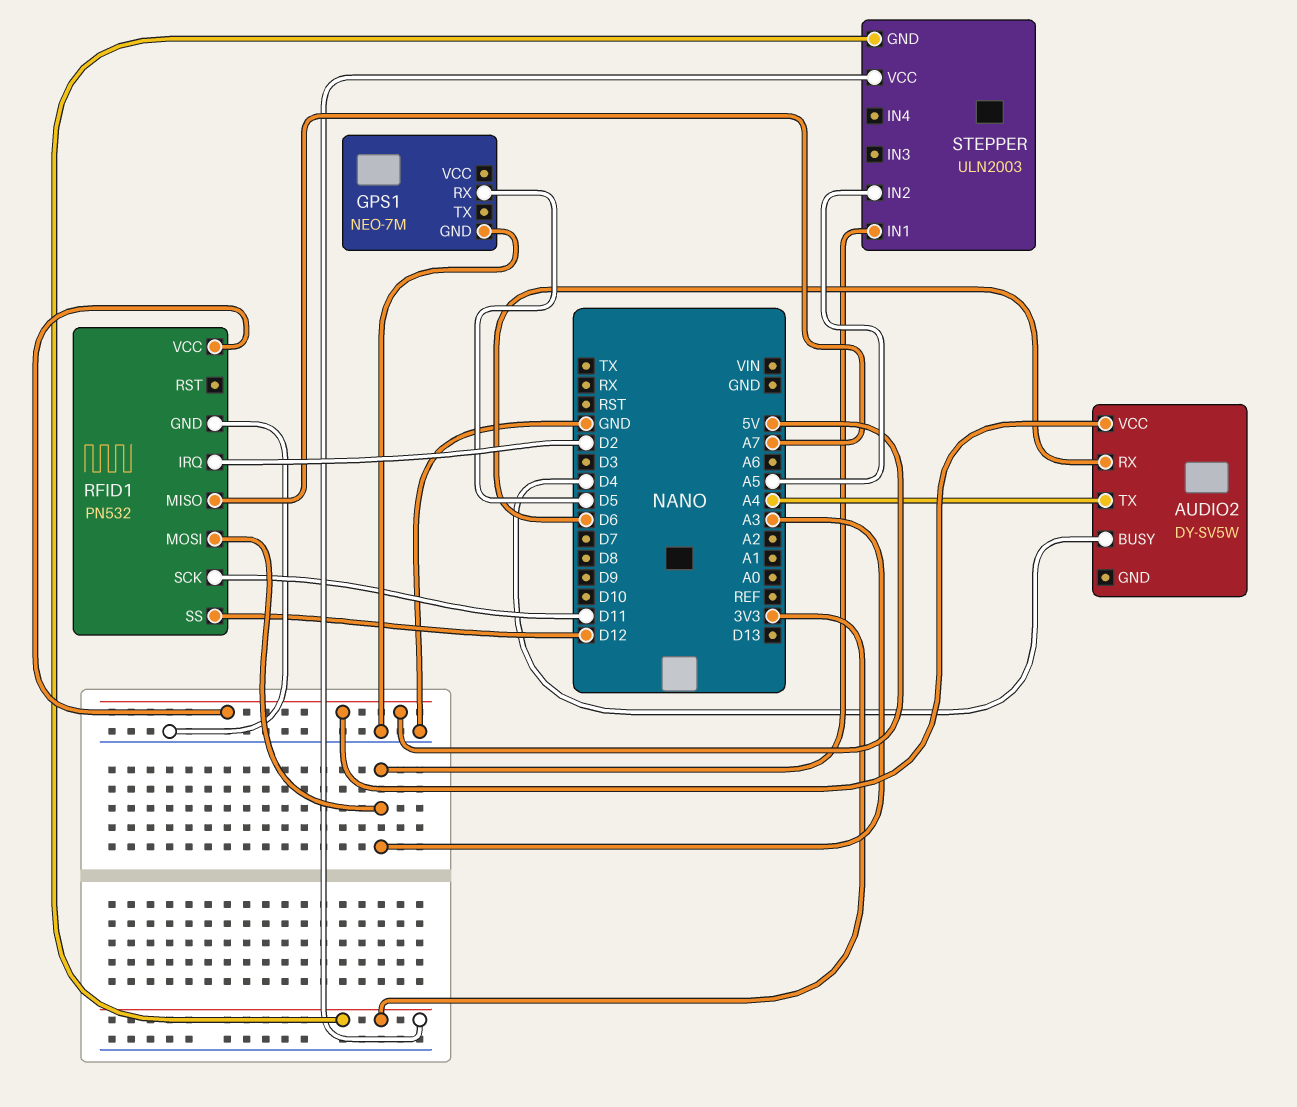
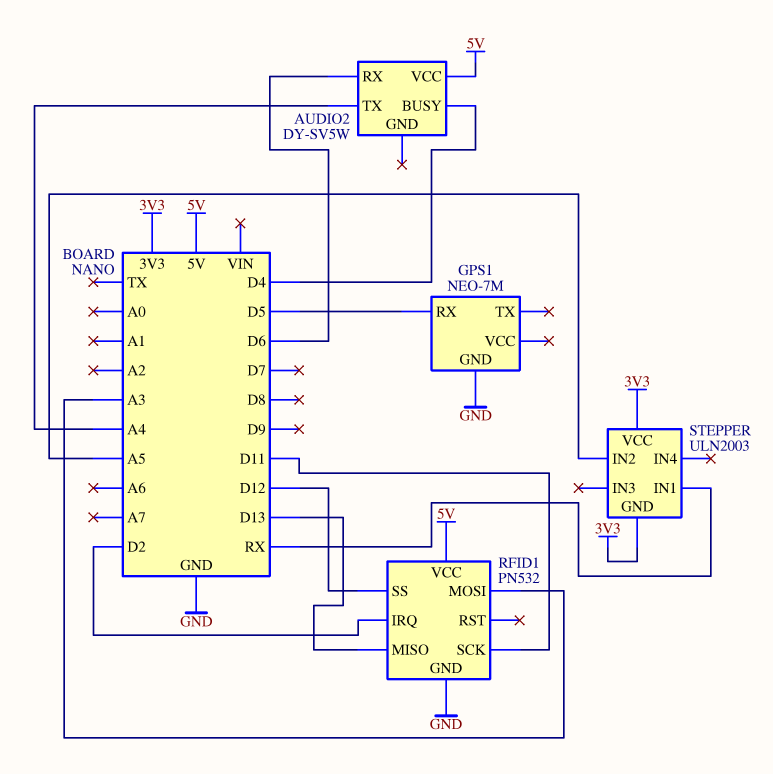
RFID1 pin MISO: A7 -> D13
STEPPER pin IN1: A3 -> RX

